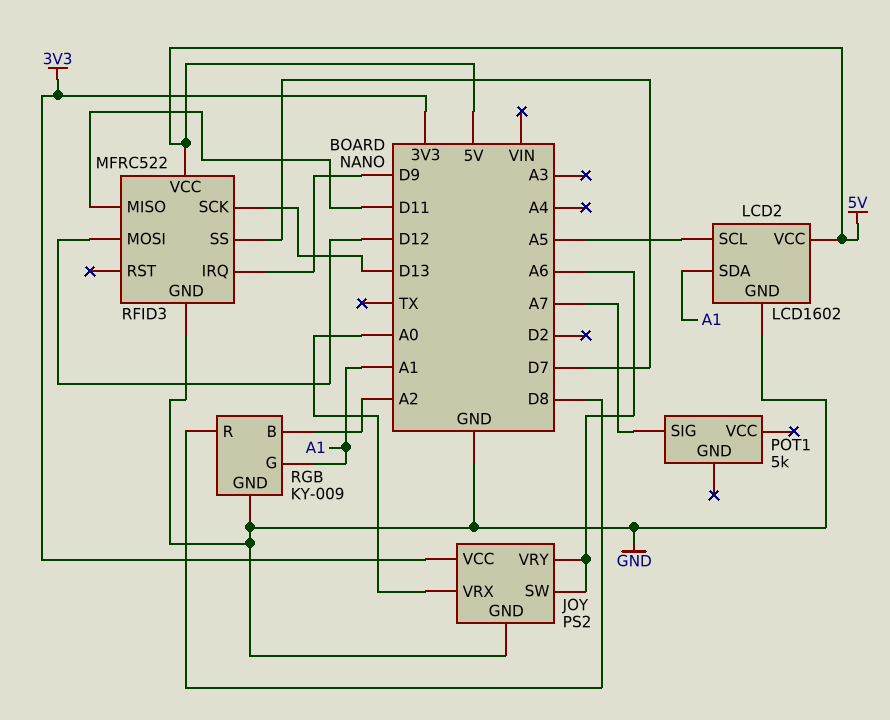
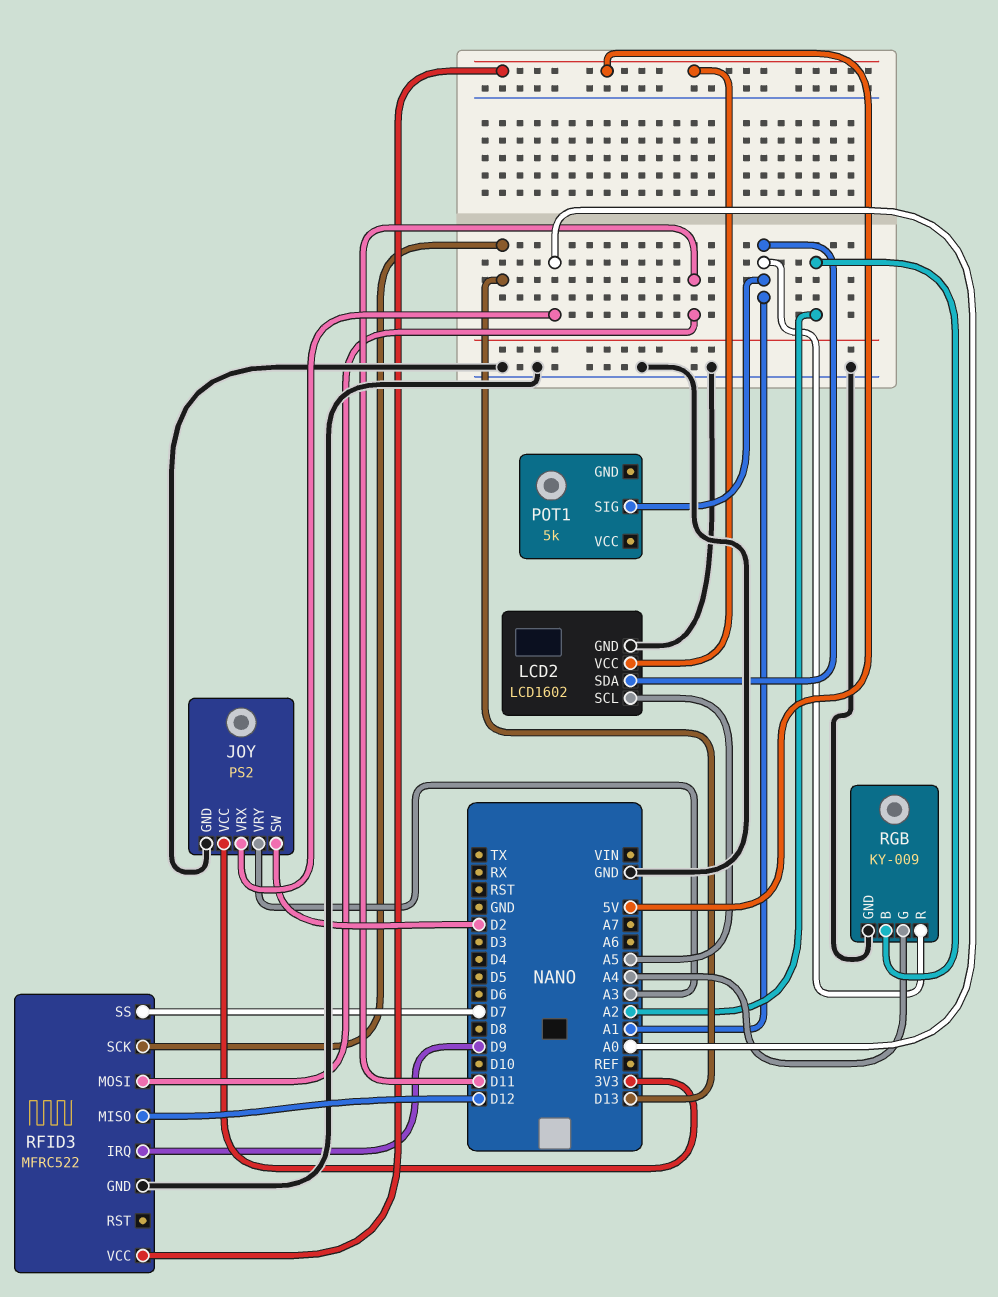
JOY pin SW: A6 -> D2
JOY pin VRY: A6 -> A3
POT1 pin SIG: A7 -> A1
RFID3 pin MISO: D11 -> D12
RFID3 pin MOSI: D12 -> D11
RGB pin G: A1 -> A4
RGB pin R: D8 -> A1

